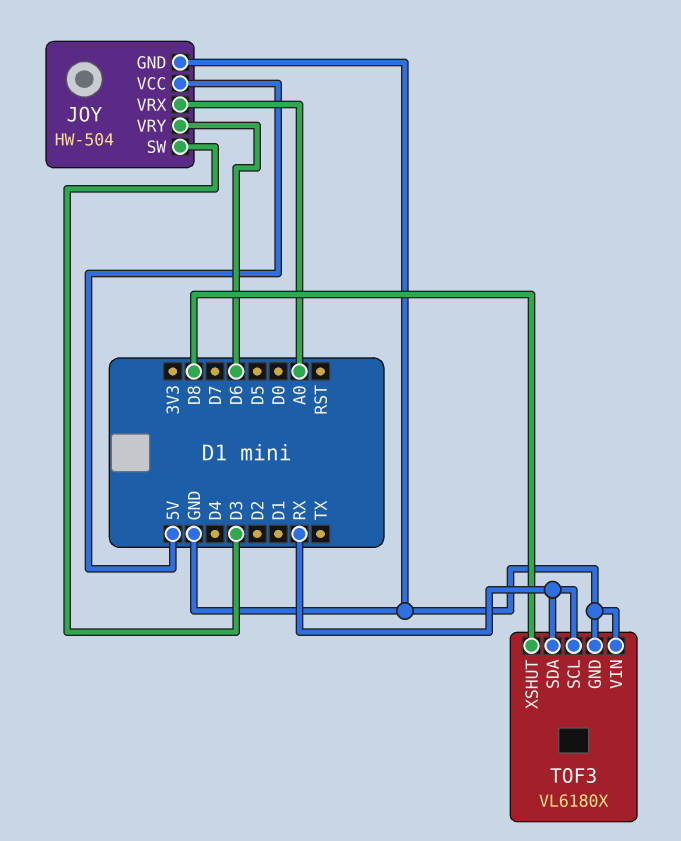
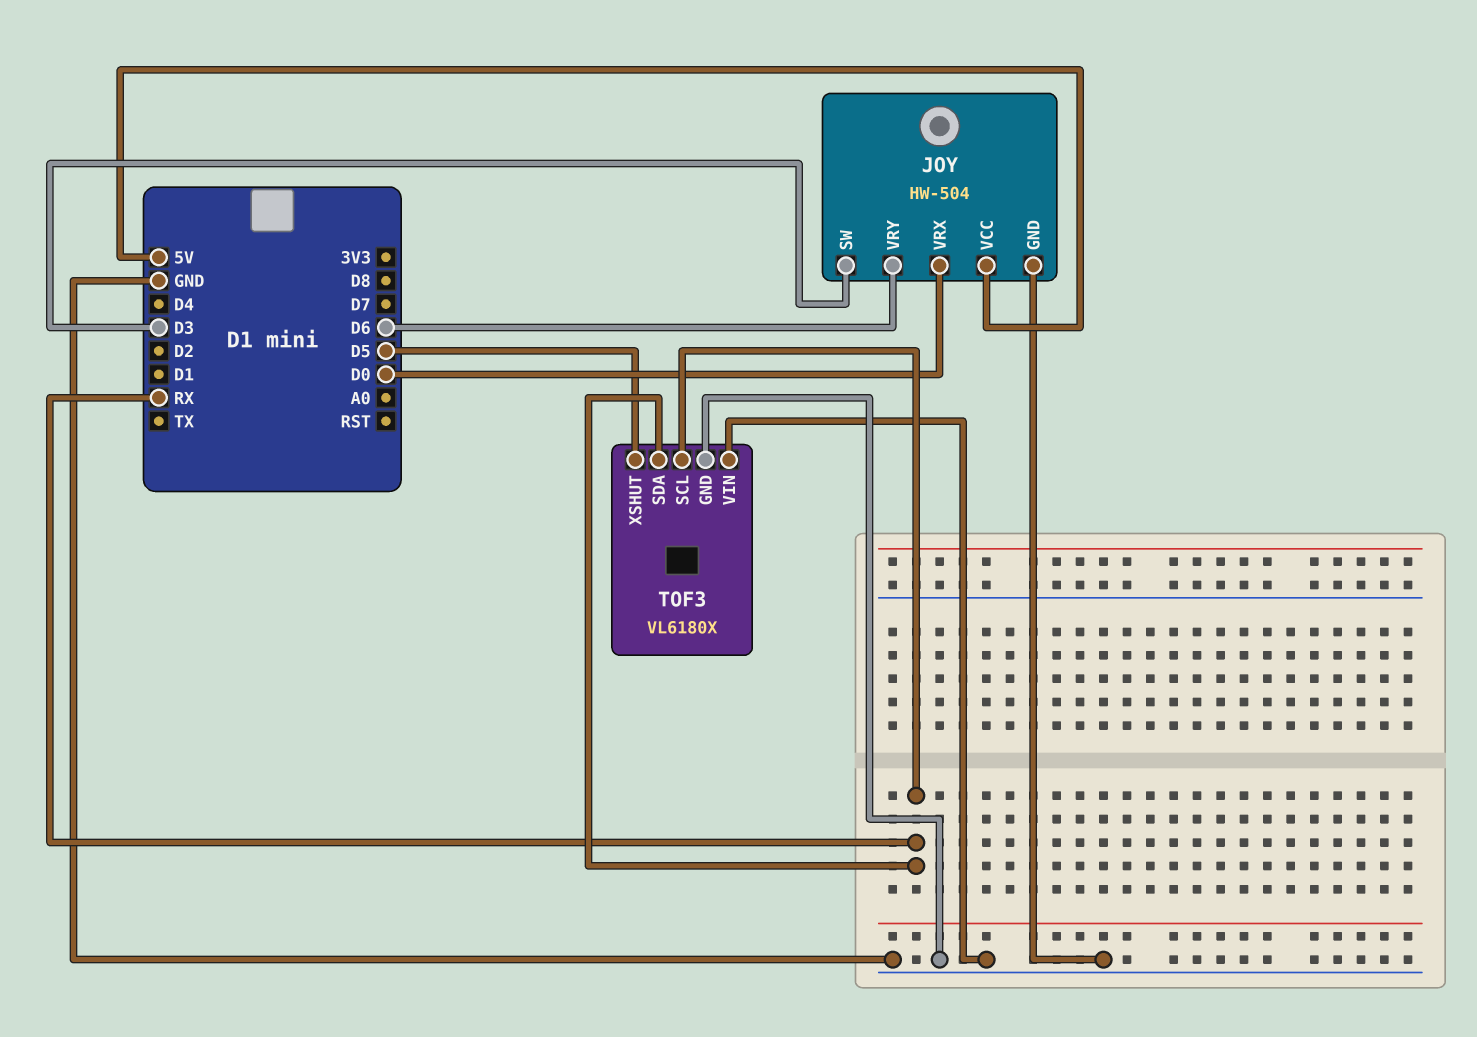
JOY pin VRX: A0 -> D0
TOF3 pin XSHUT: D8 -> D5

